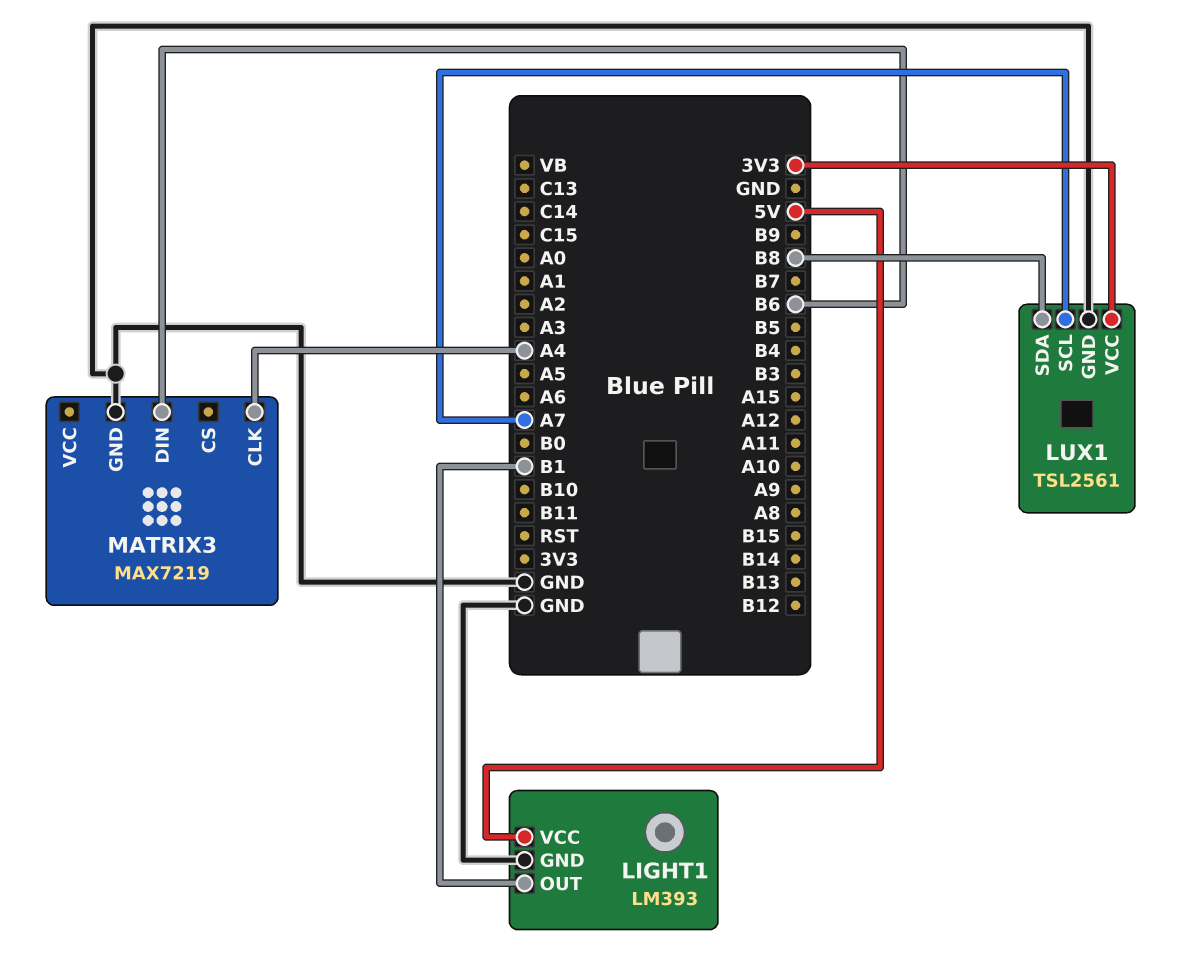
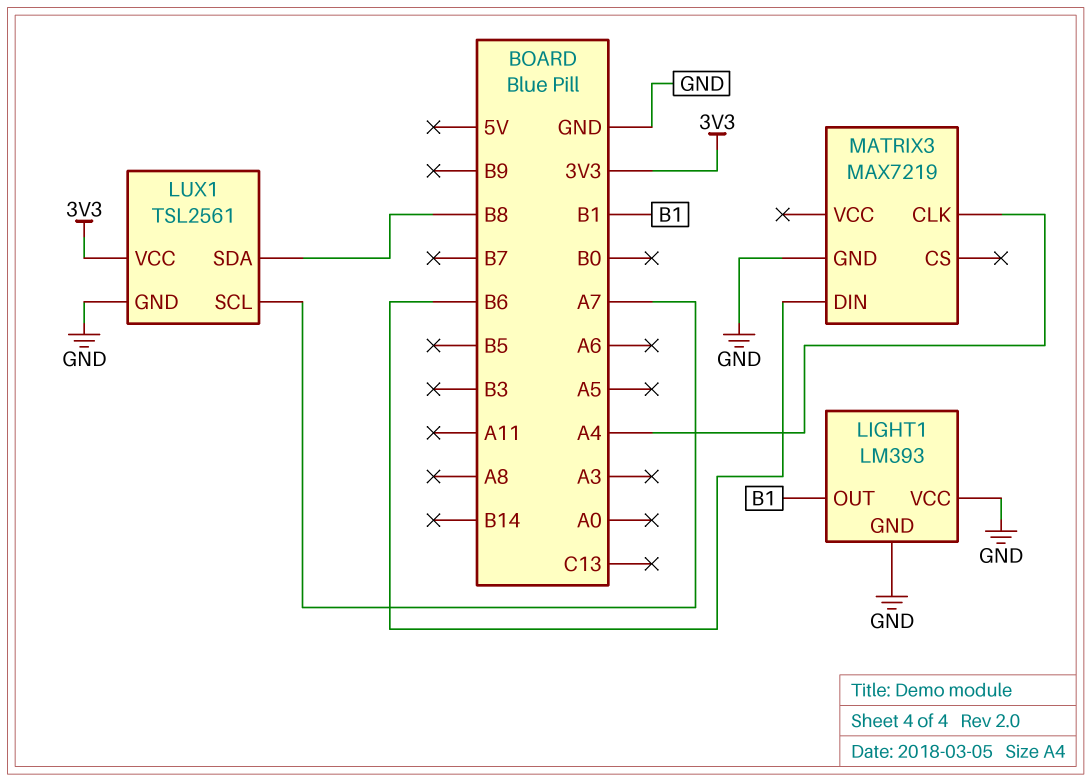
LIGHT1 pin VCC: 5V -> GND

